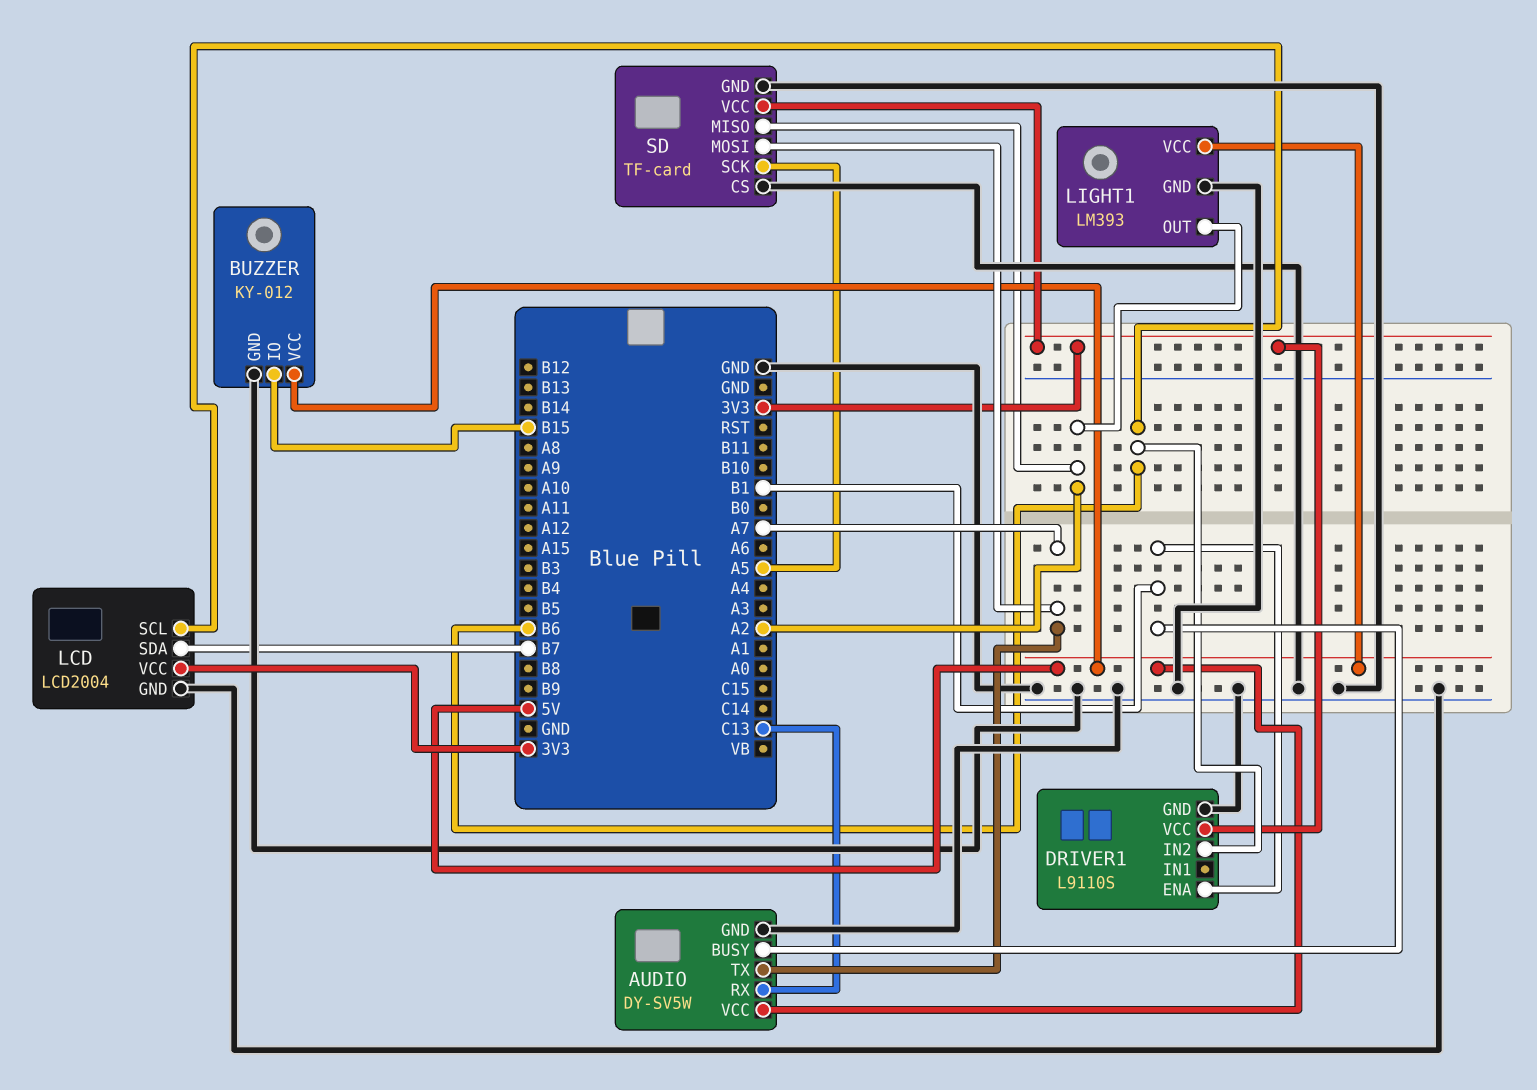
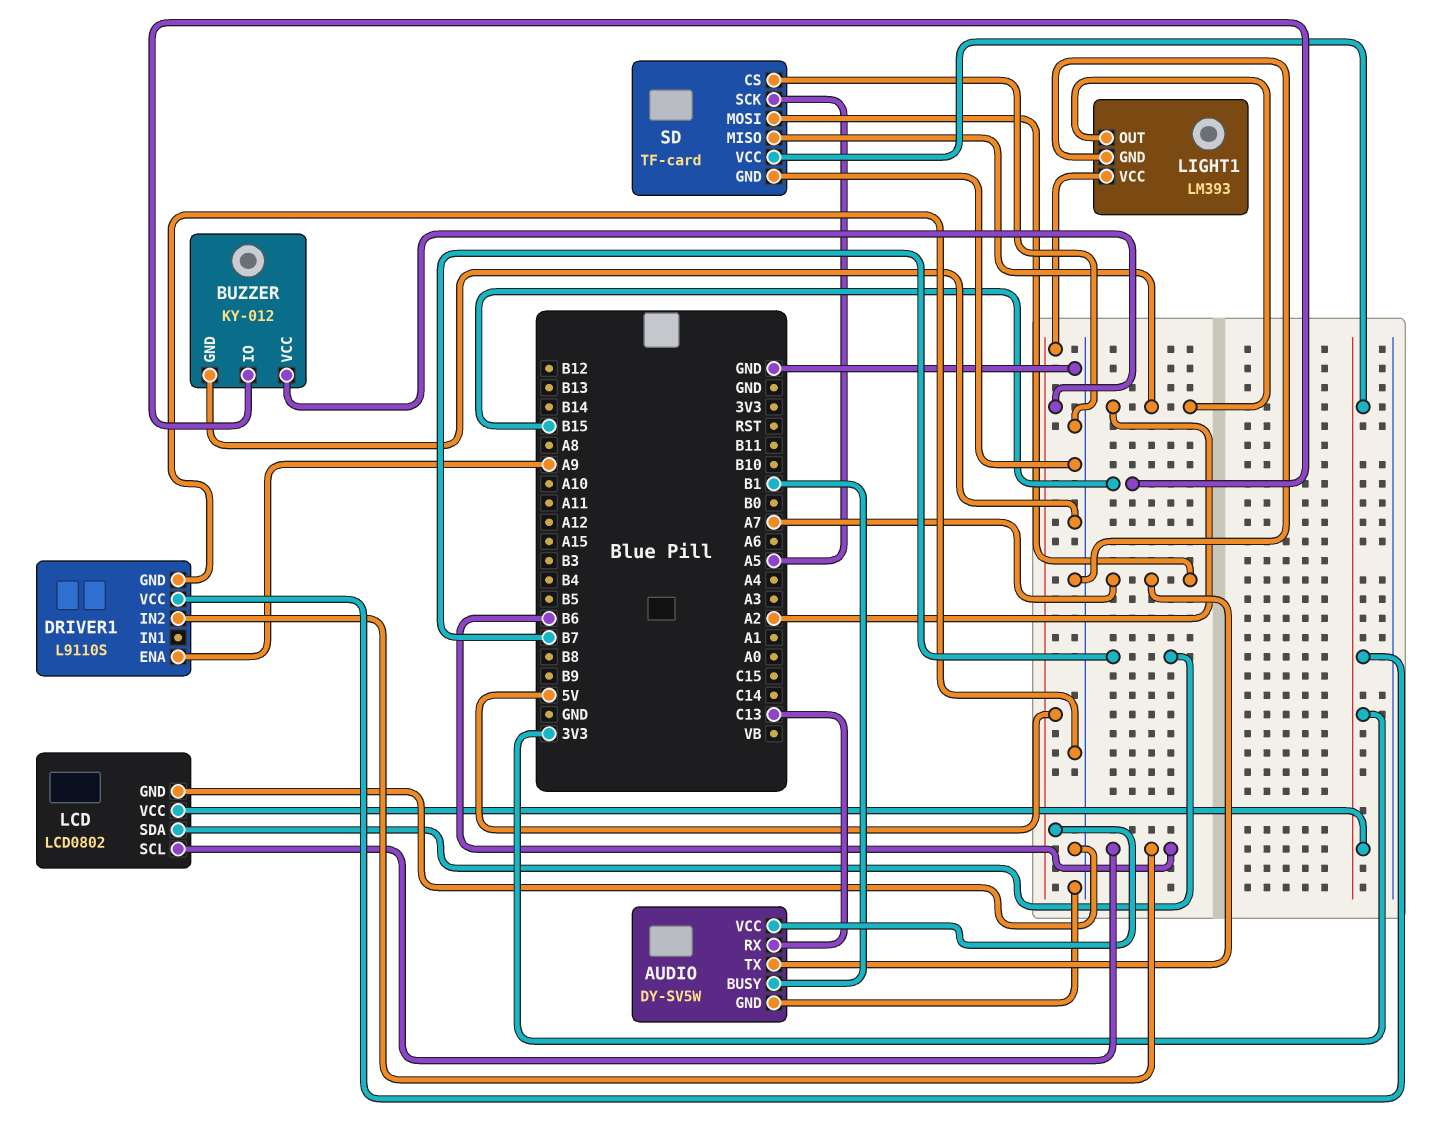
DRIVER1 pin ENA: B1 -> A9
LCD: LCD2004 -> LCD0802

